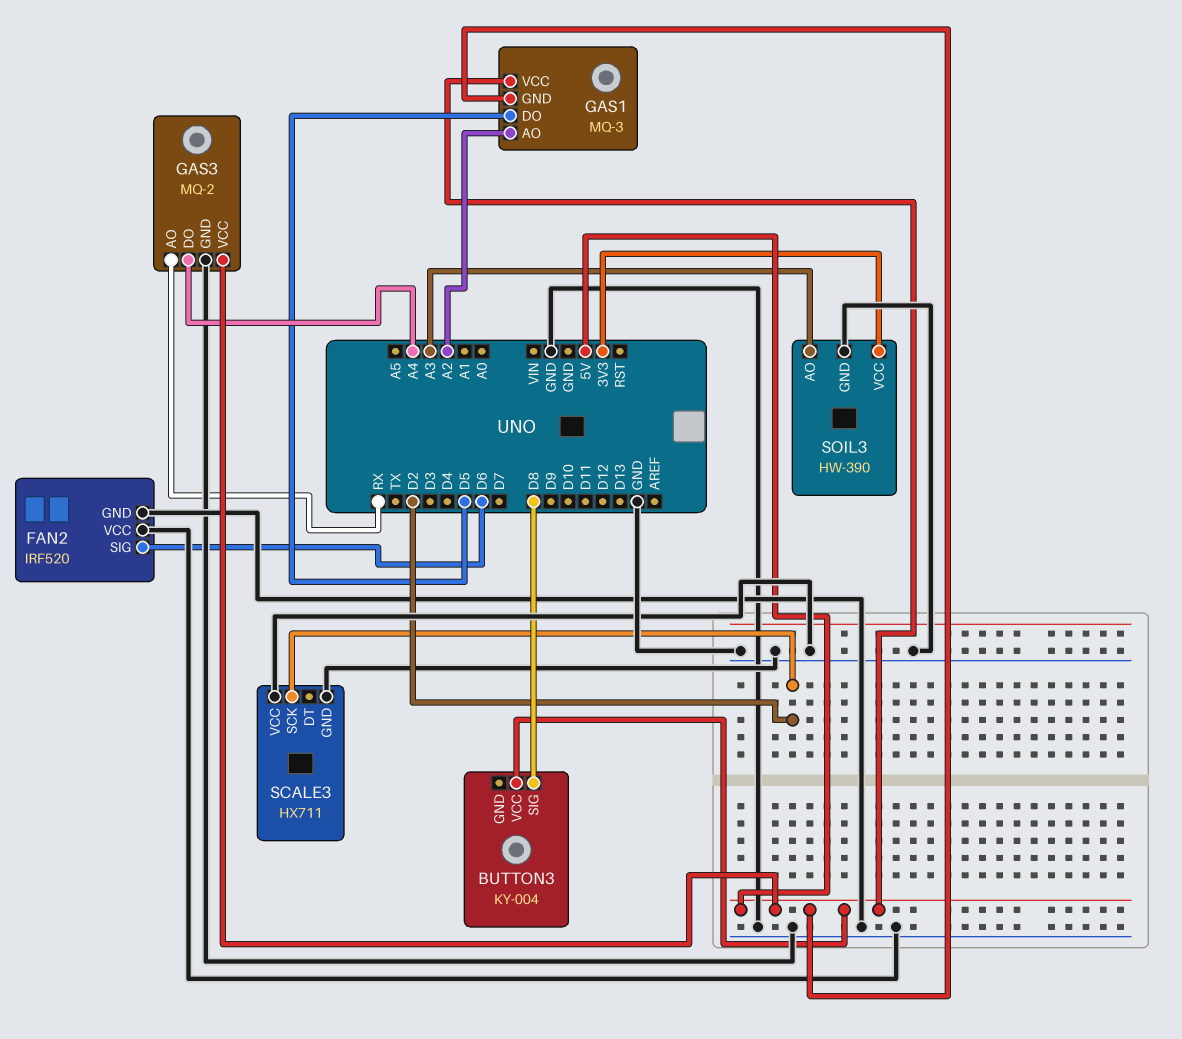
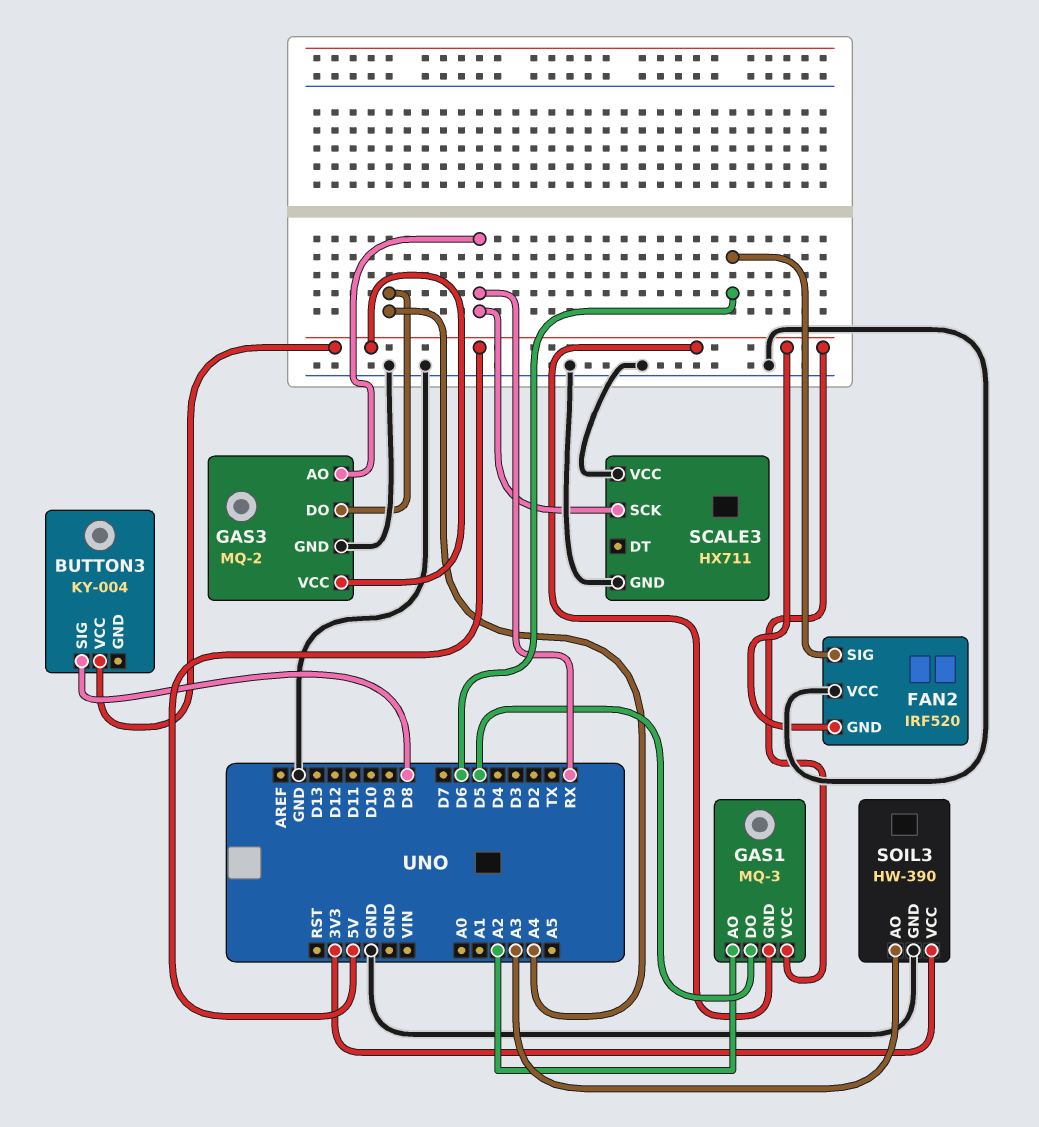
FAN2 pin GND: GND -> 5V
SCALE3 pin SCK: D2 -> RX

